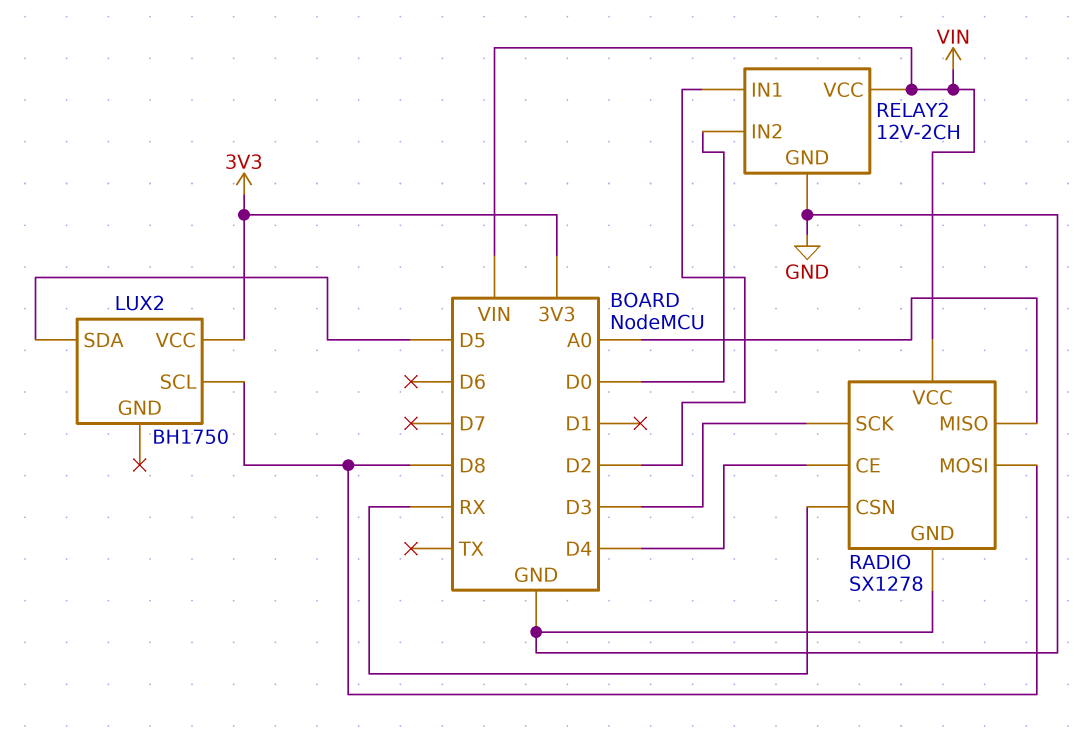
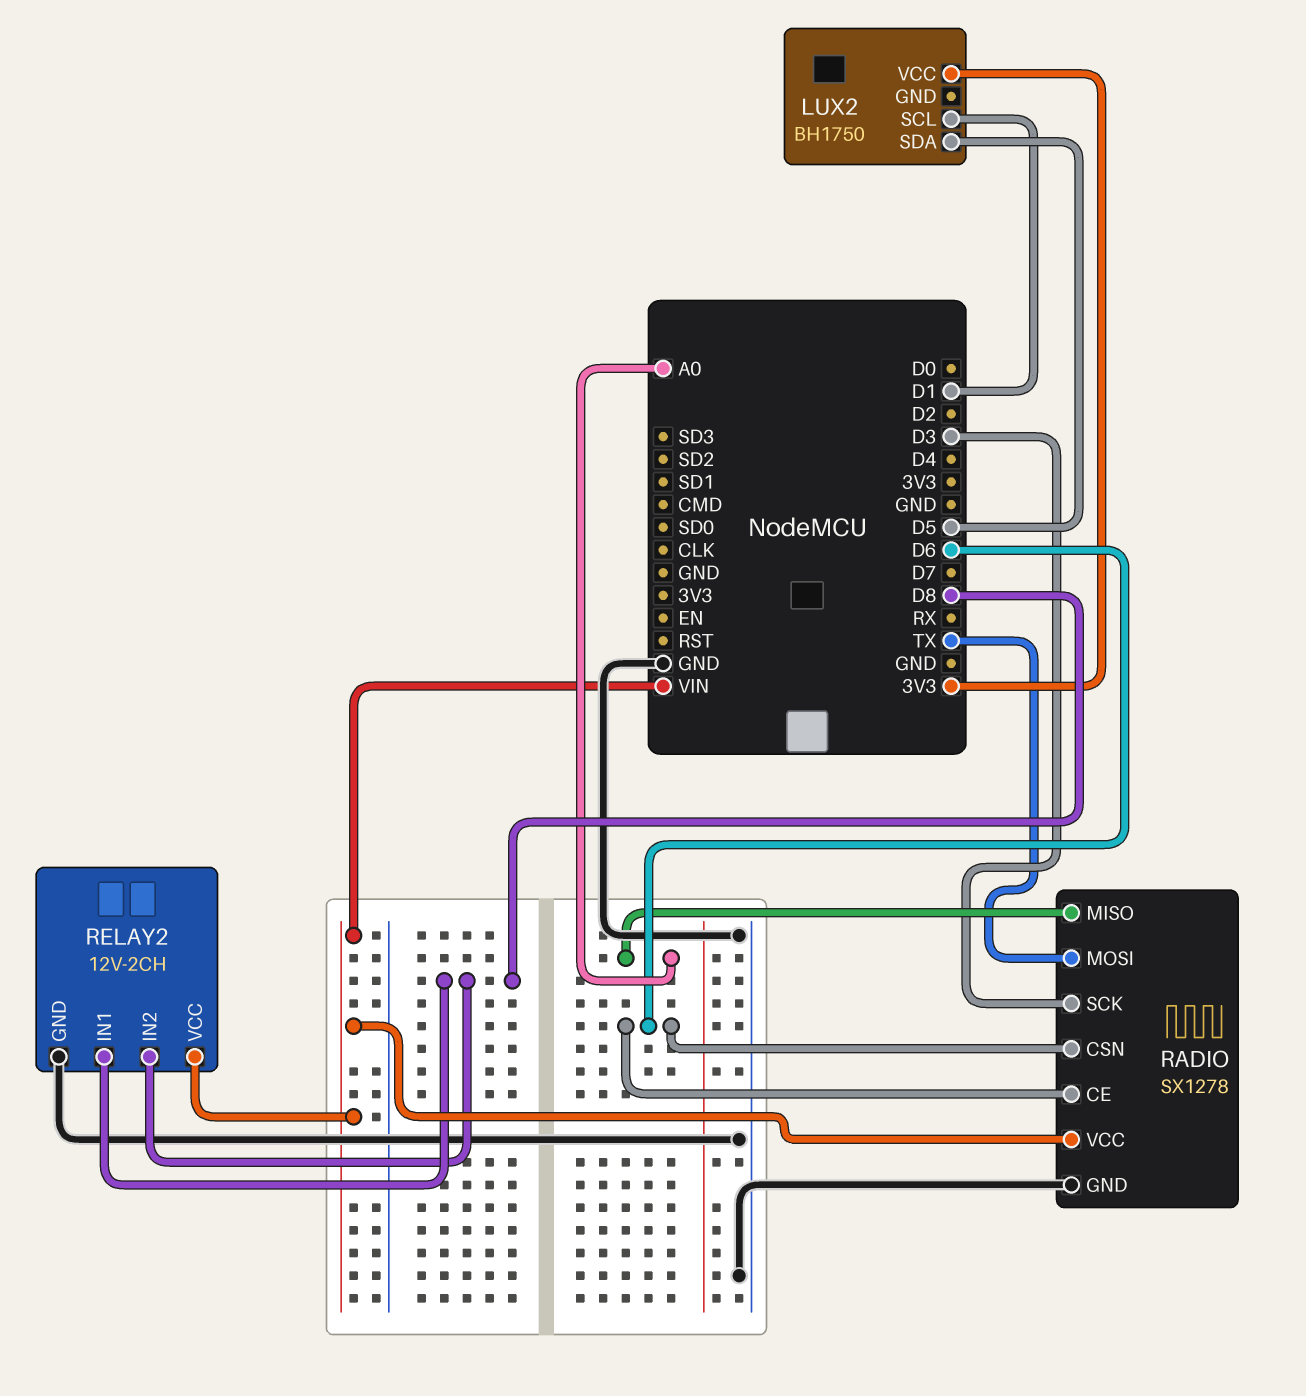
LUX2 pin SCL: D8 -> D1
RADIO pin CE: D4 -> D6
RADIO pin CSN: RX -> D6
RADIO pin MOSI: D8 -> TX
RELAY2 pin IN1: D2 -> D8
RELAY2 pin IN2: D0 -> D8

